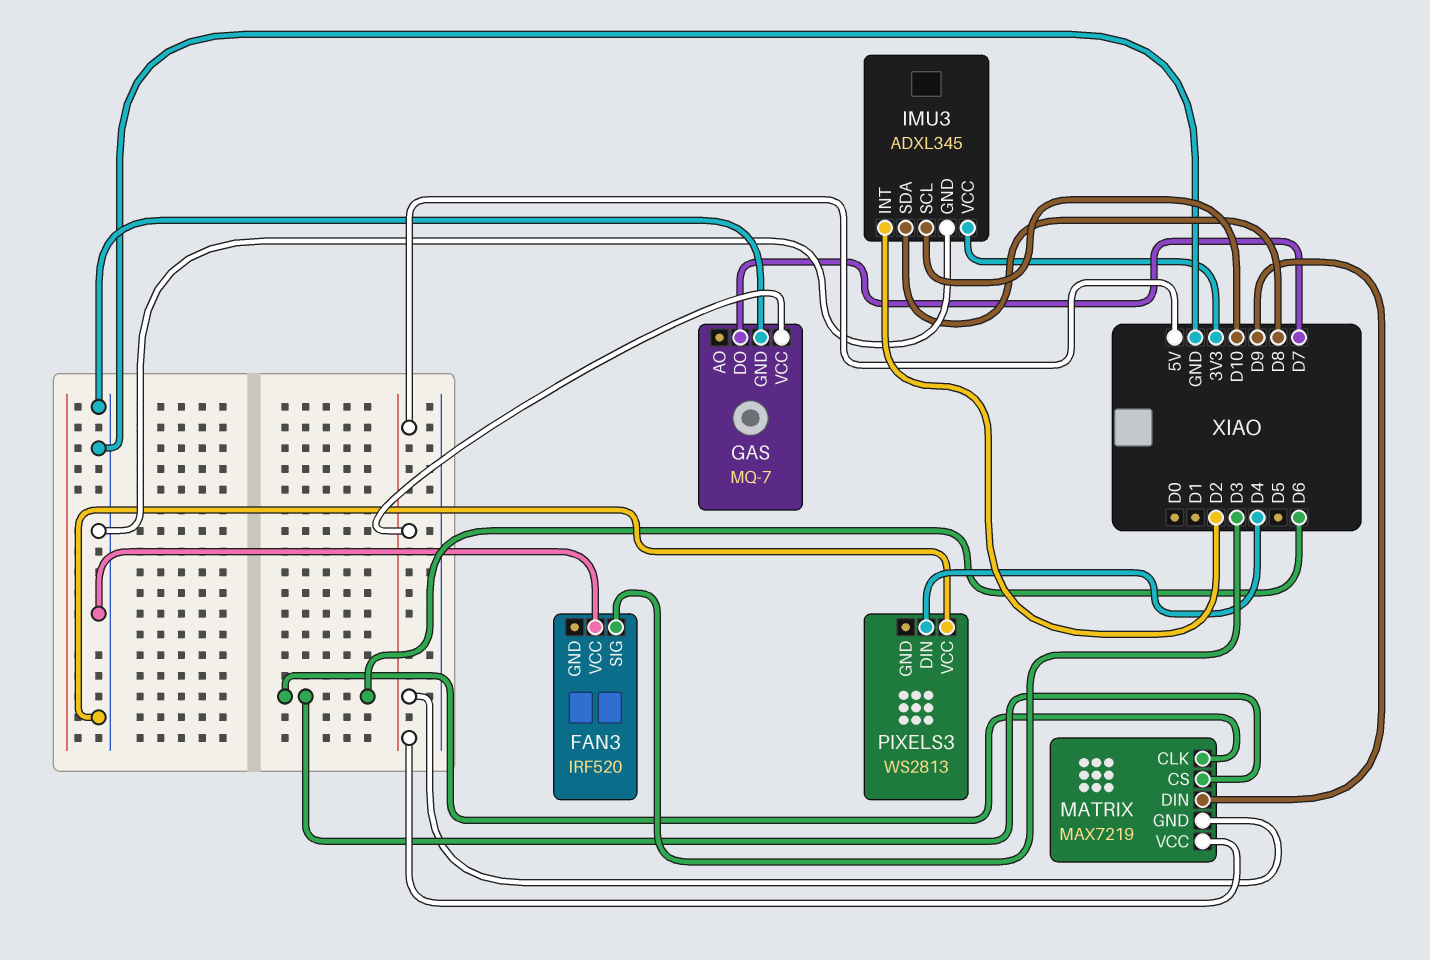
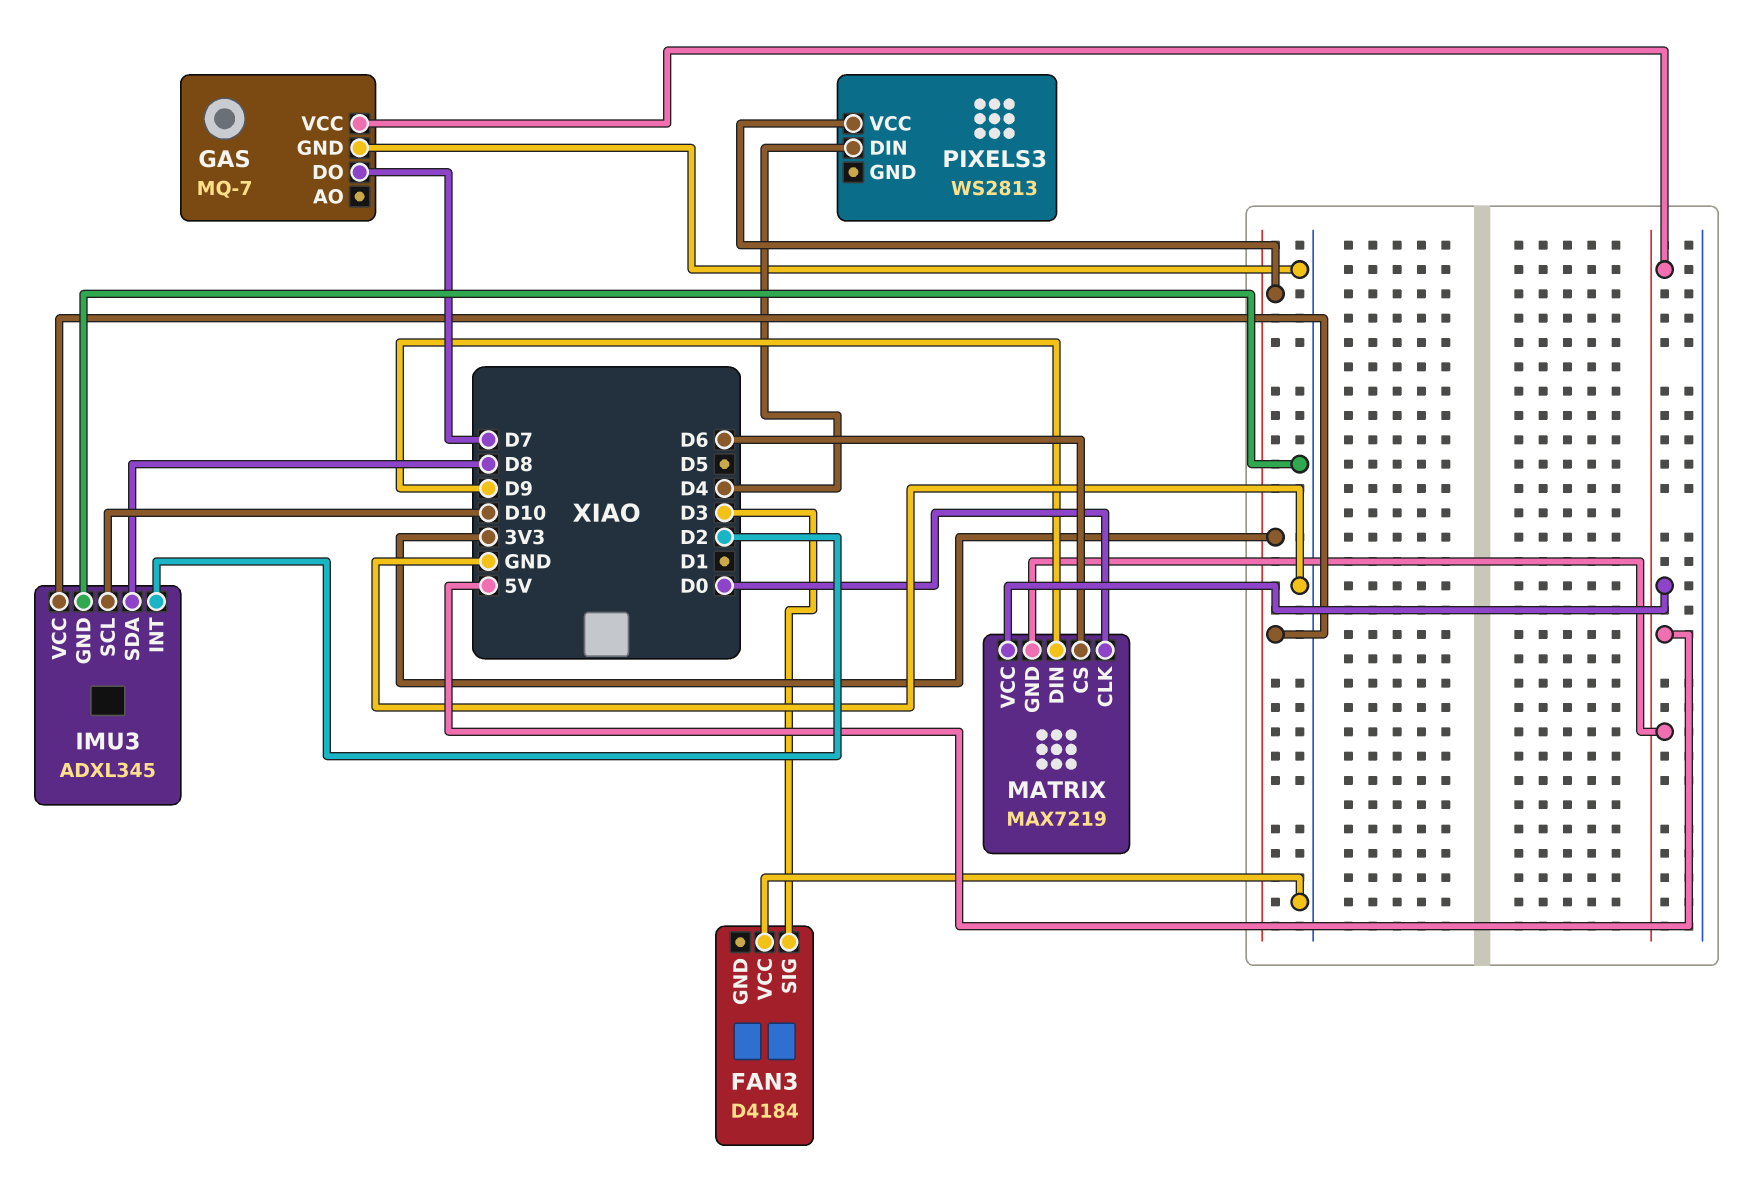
FAN3: IRF520 -> D4184
MATRIX pin CLK: D6 -> D0
PIXELS3 pin VCC: GND -> 3V3

